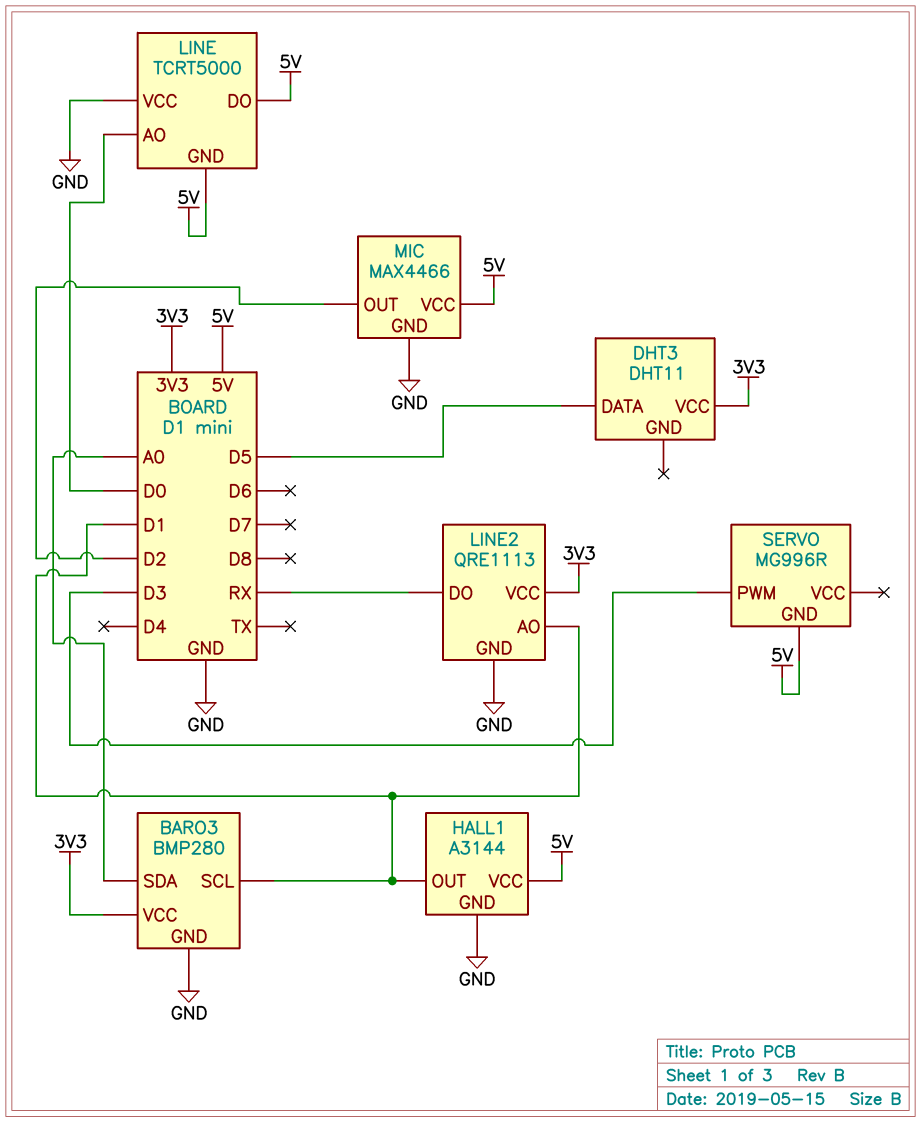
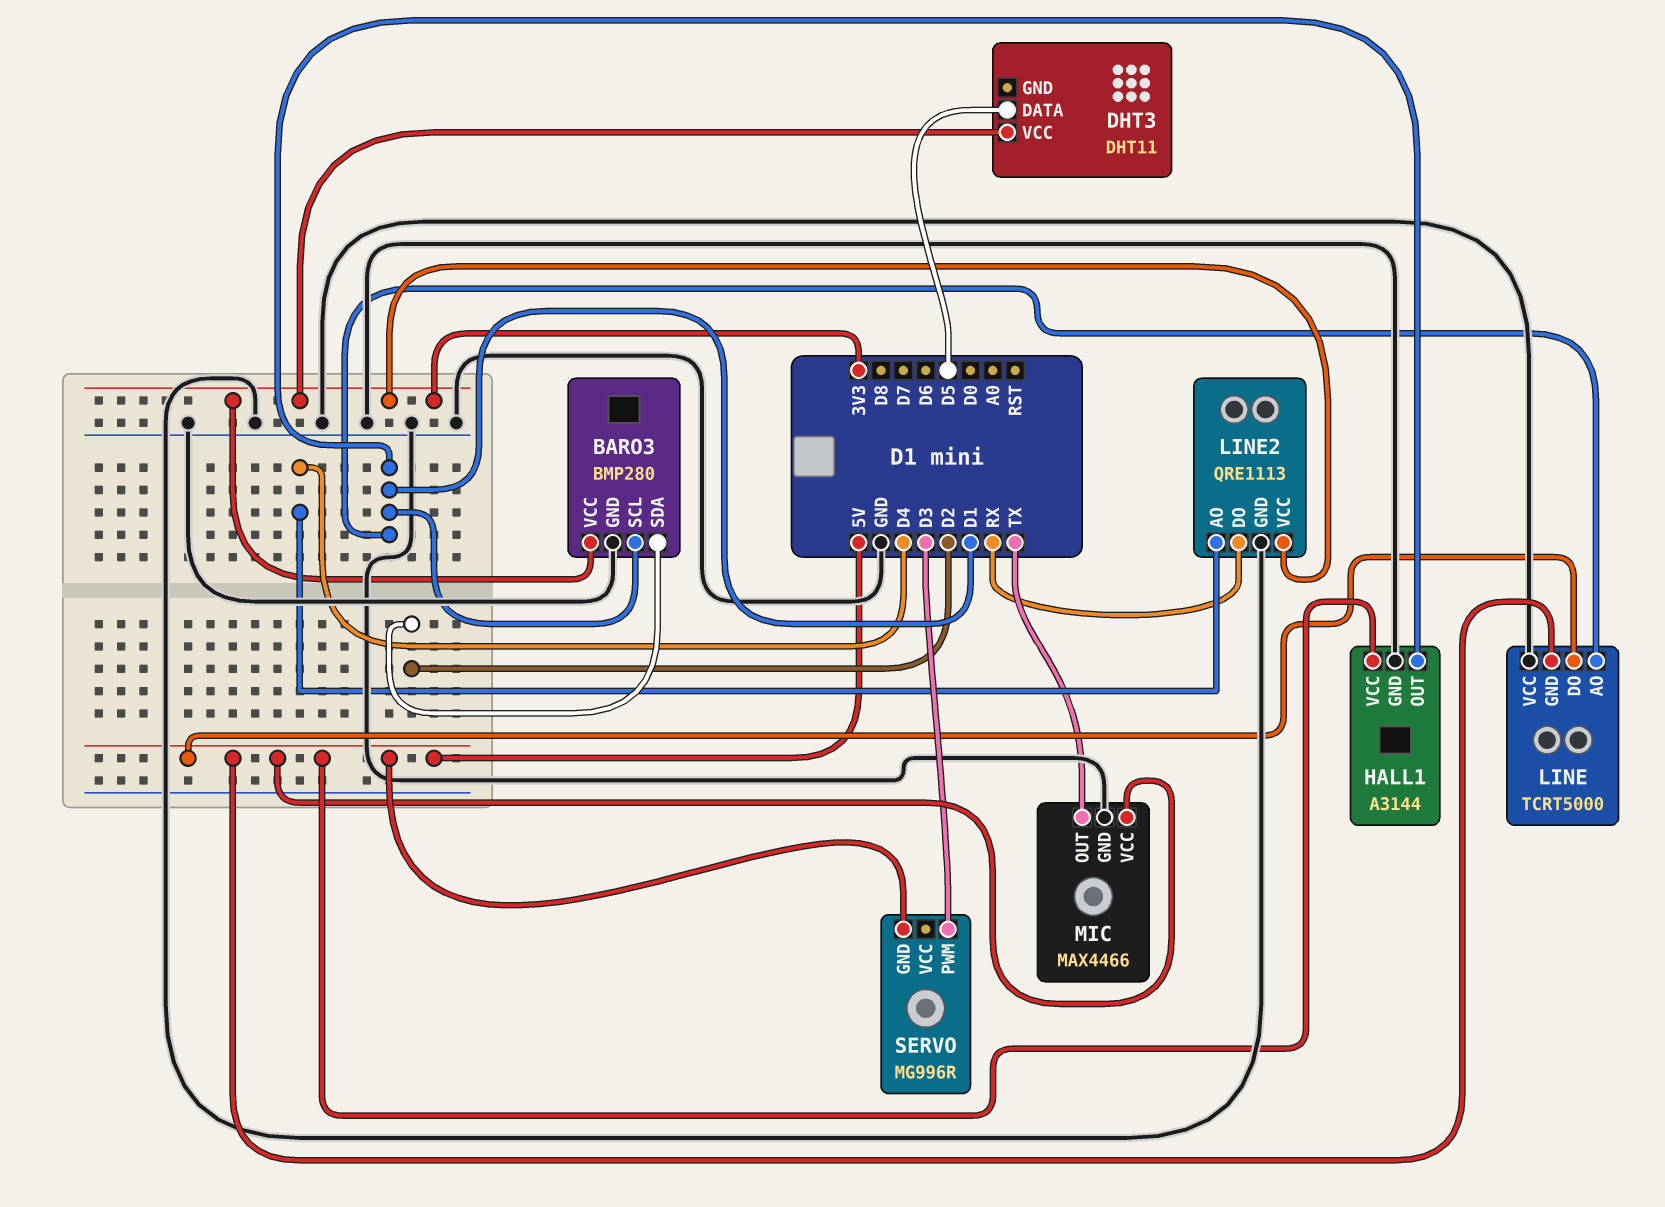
BARO3 pin SDA: A0 -> D2
LINE pin AO: D0 -> D1
LINE2 pin AO: D1 -> D4
MIC pin OUT: D2 -> TX

